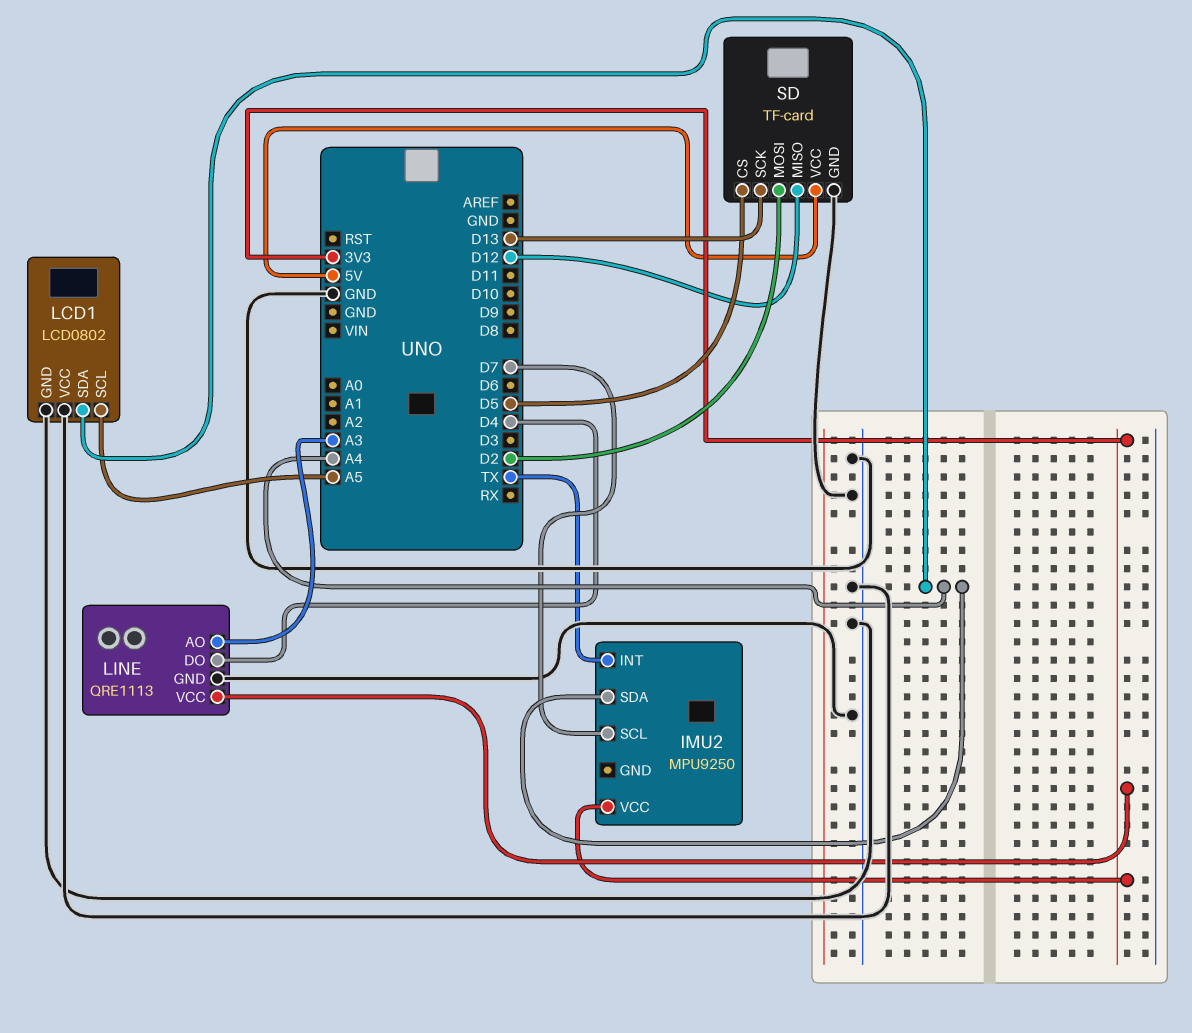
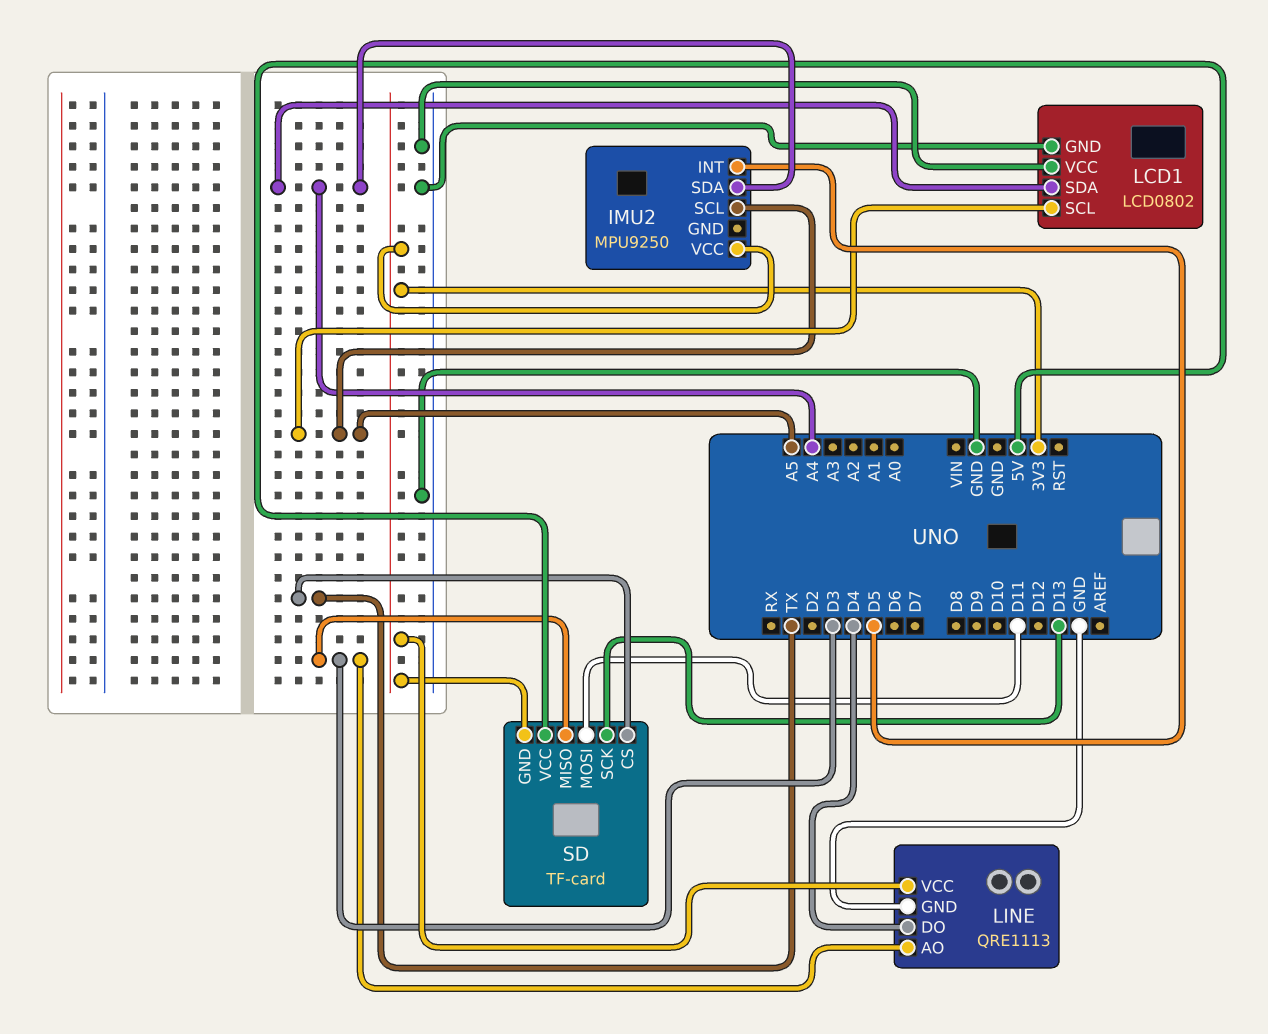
IMU2 pin INT: TX -> D5
IMU2 pin SCL: D7 -> A5
LINE pin AO: A3 -> D3
SD pin CS: D5 -> TX
SD pin GND: GND -> 3V3
SD pin MISO: D12 -> D3
SD pin MOSI: D2 -> D11

